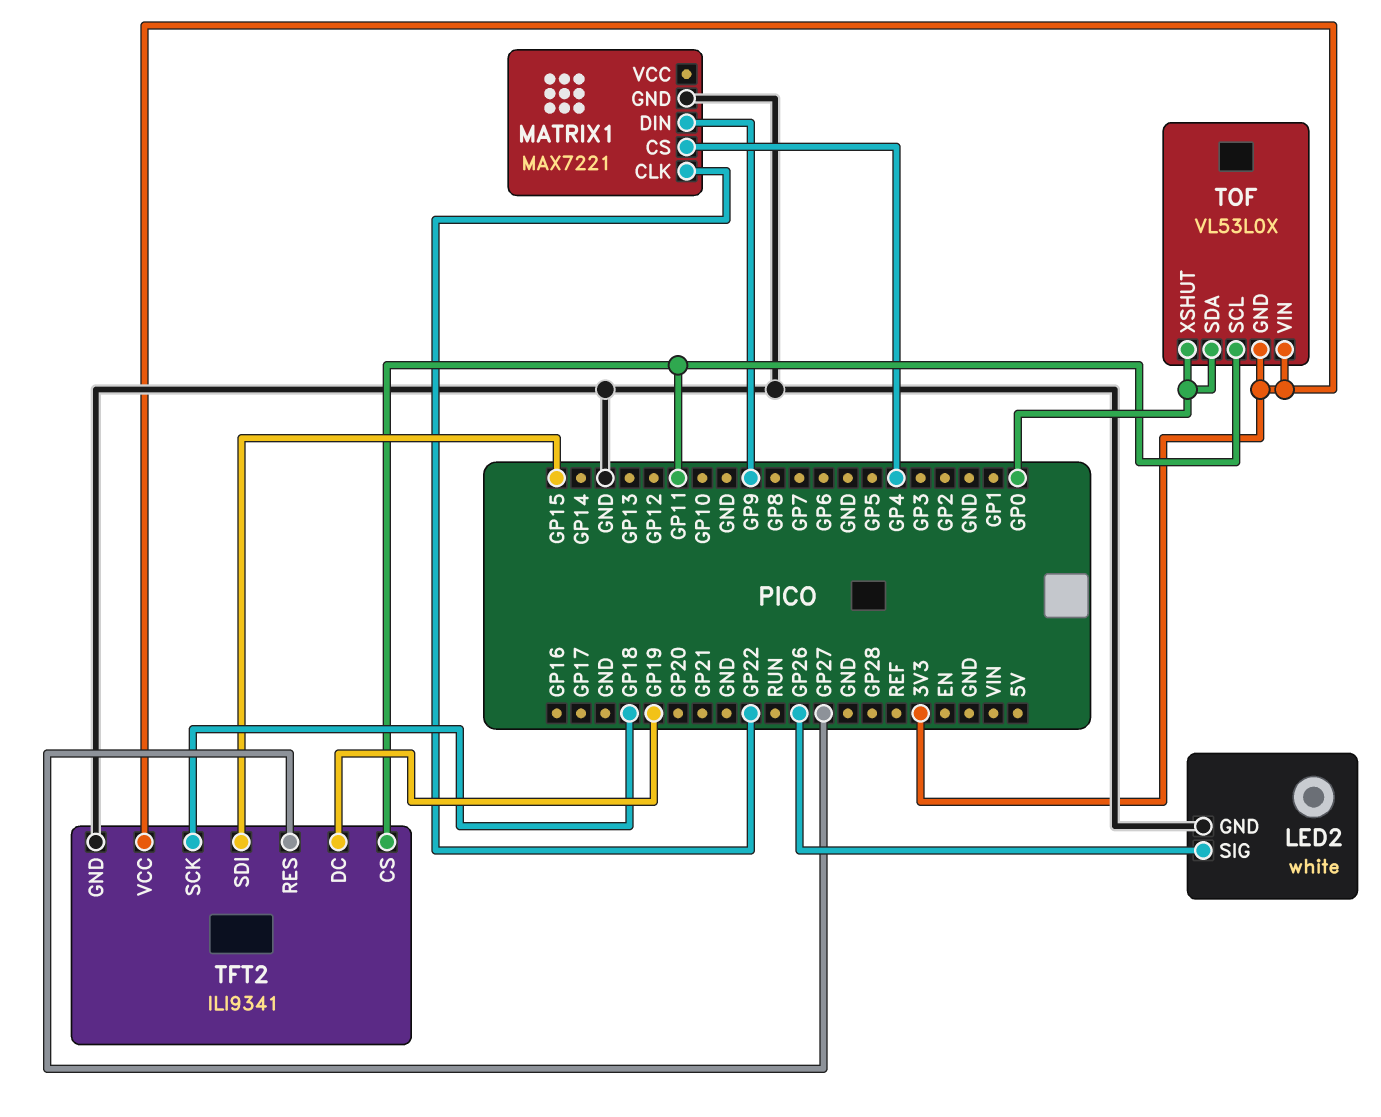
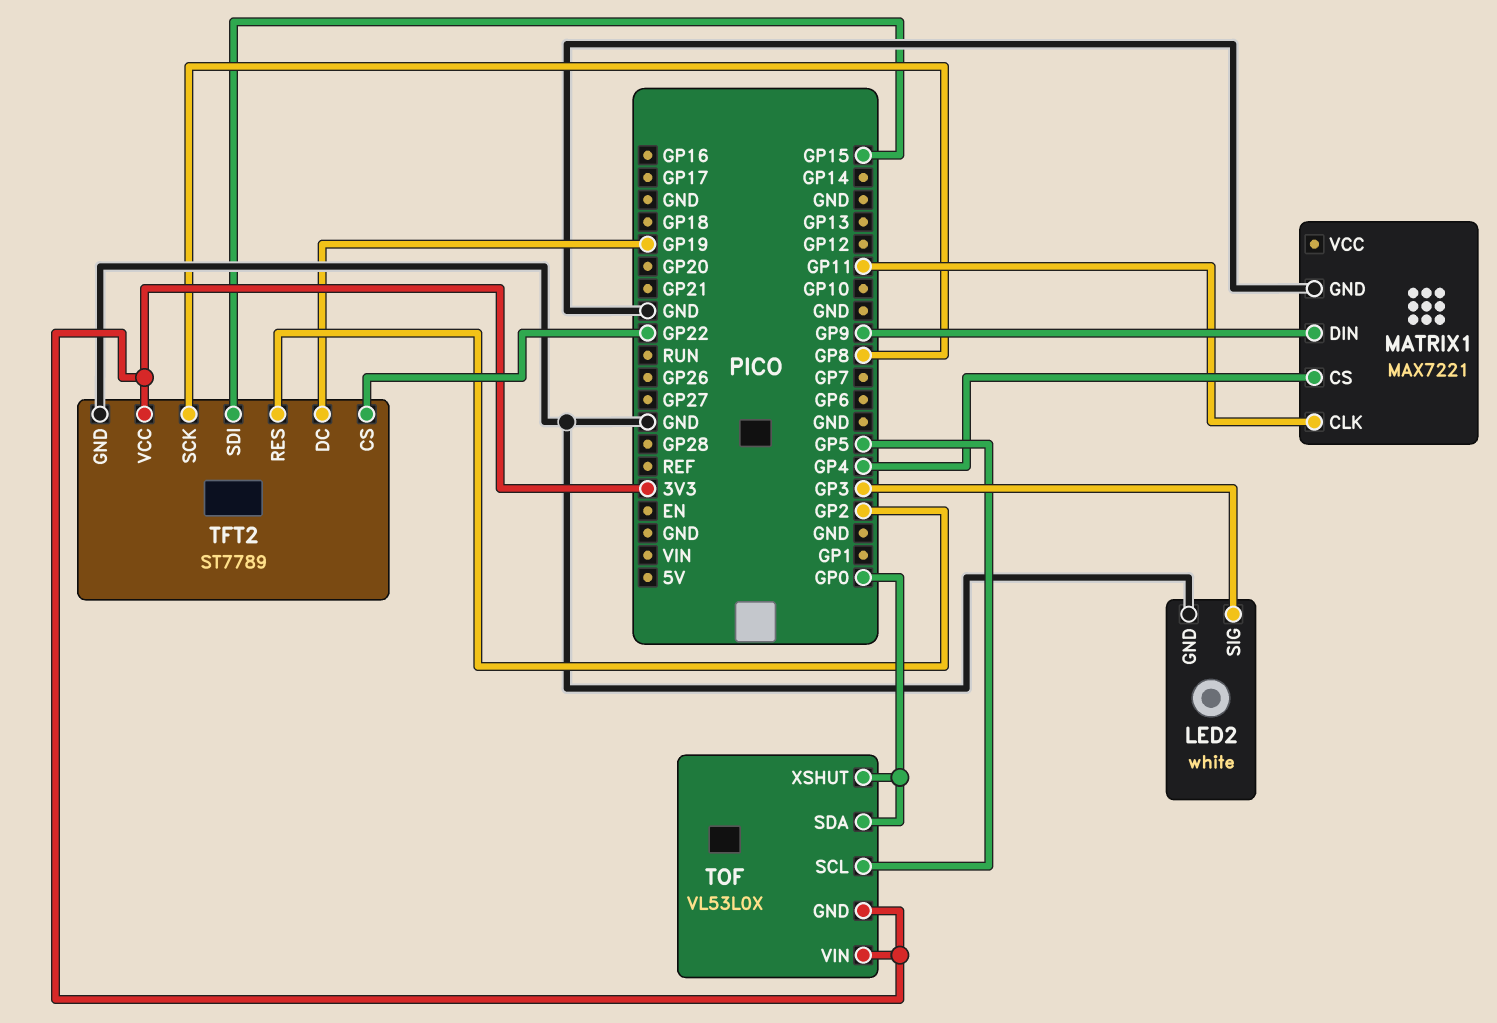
LED2 pin SIG: GP26 -> GP3
MATRIX1 pin CLK: GP22 -> GP11
TFT2: ILI9341 -> ST7789
TFT2 pin CS: GP11 -> GP22
TFT2 pin RES: GP27 -> GP2
TFT2 pin SCK: GP18 -> GP8
TOF pin SCL: GP11 -> GP5

